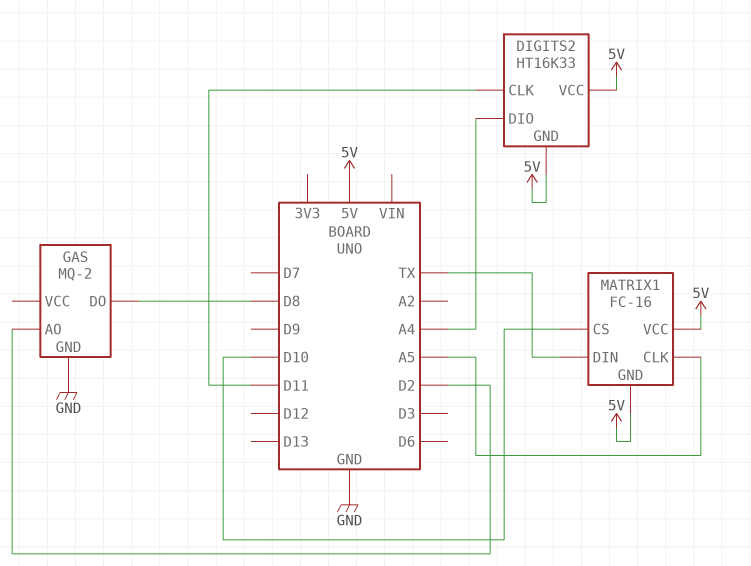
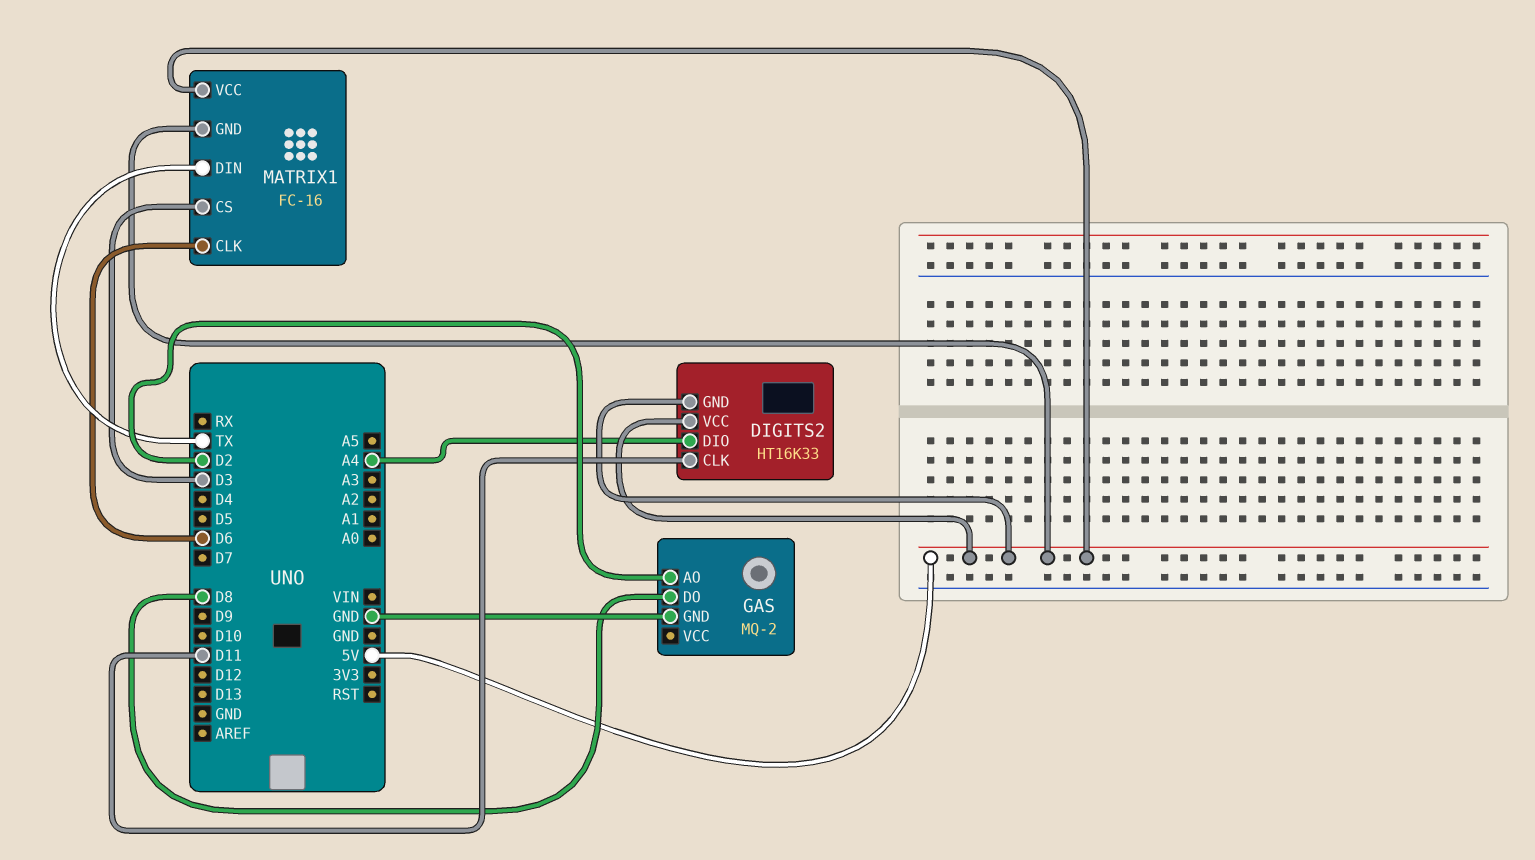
MATRIX1 pin CLK: A5 -> D6
MATRIX1 pin CS: D10 -> D3

